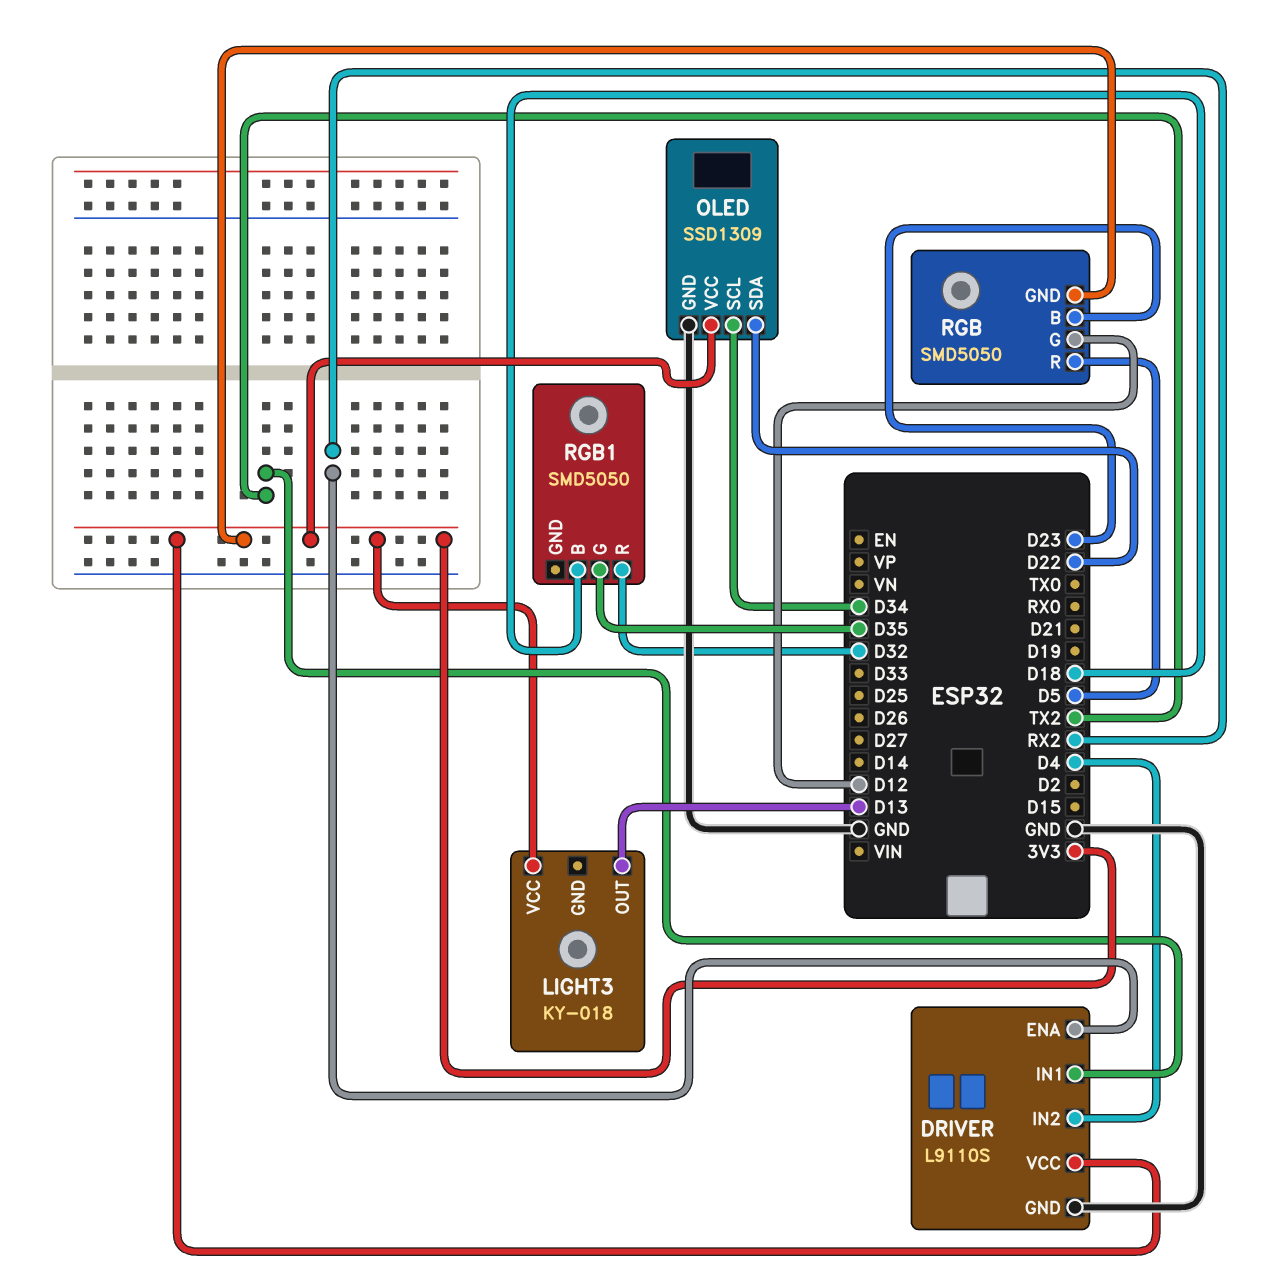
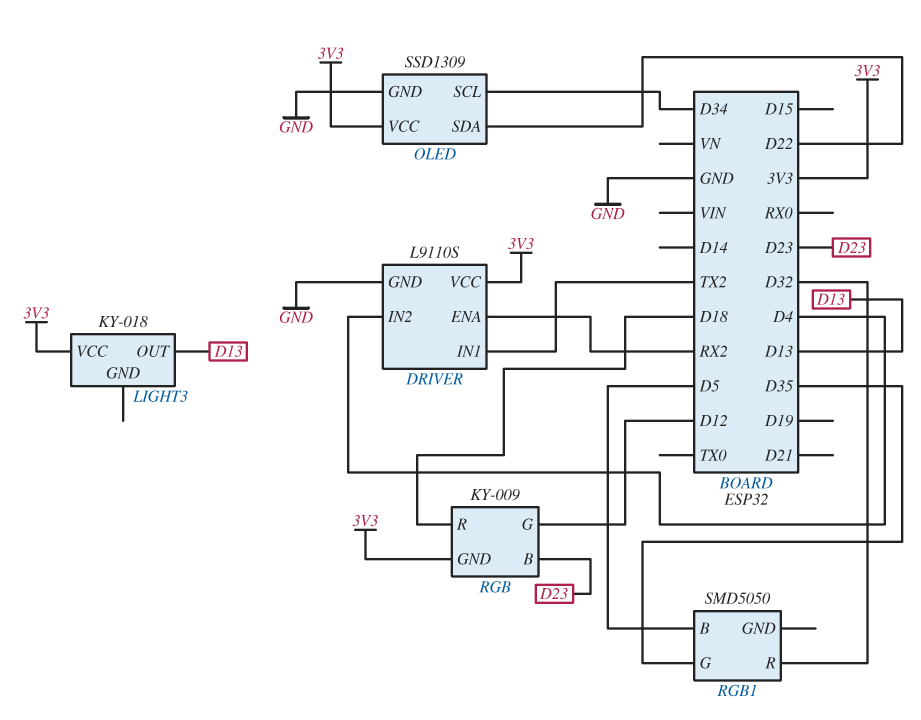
RGB: SMD5050 -> KY-009
RGB pin R: D5 -> D18
RGB1 pin B: D18 -> D5

